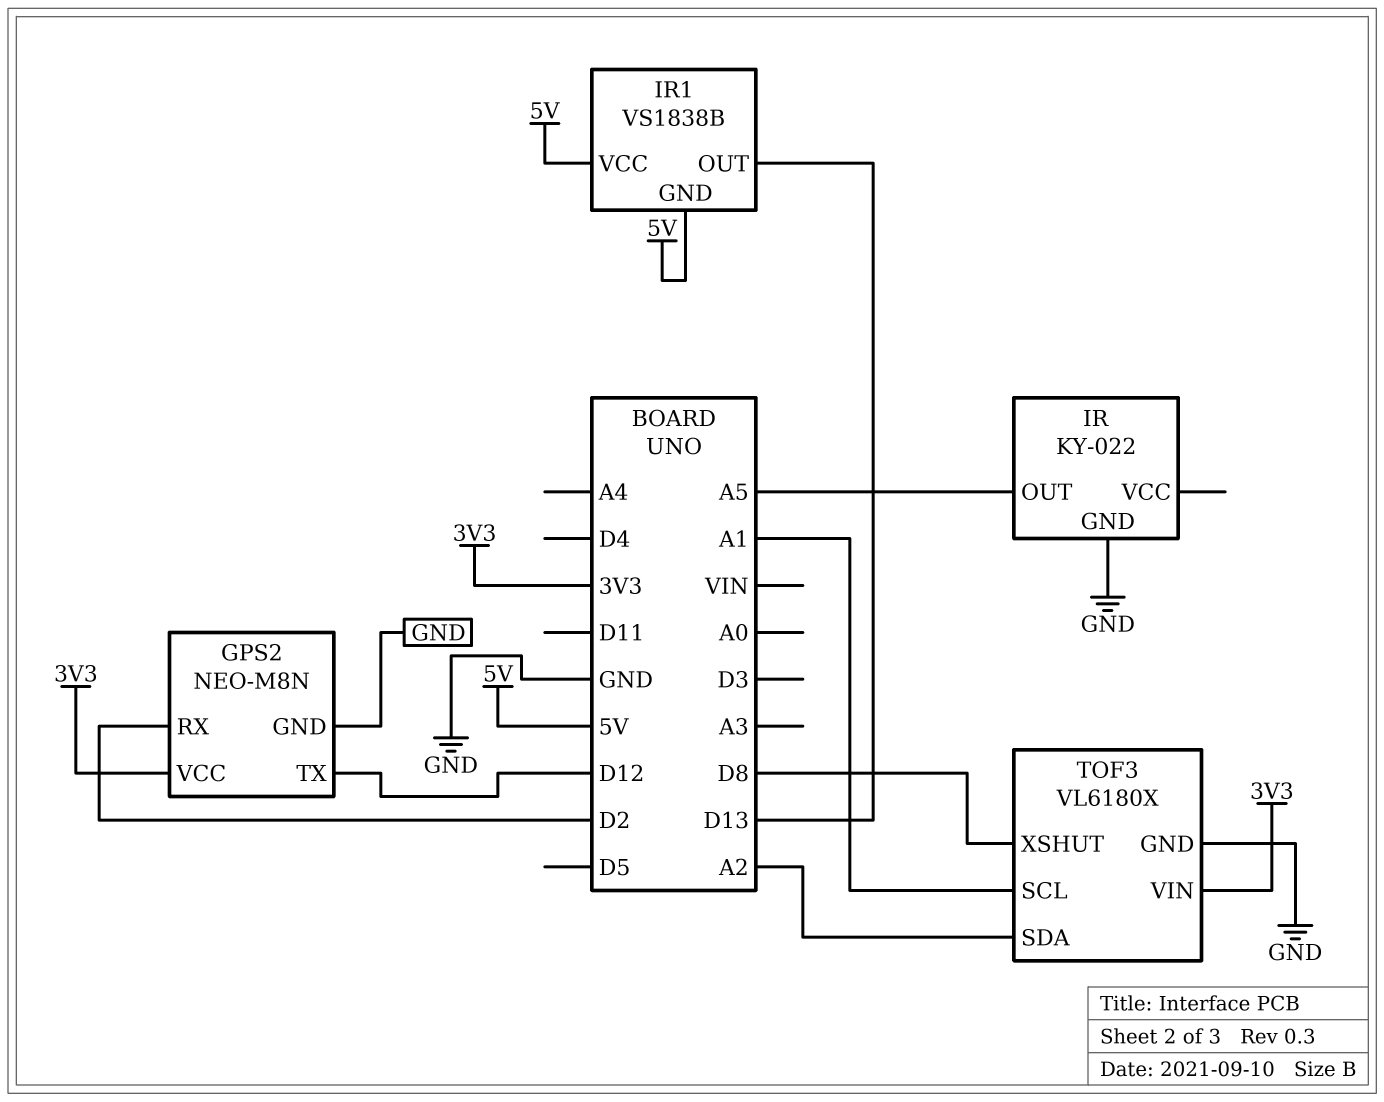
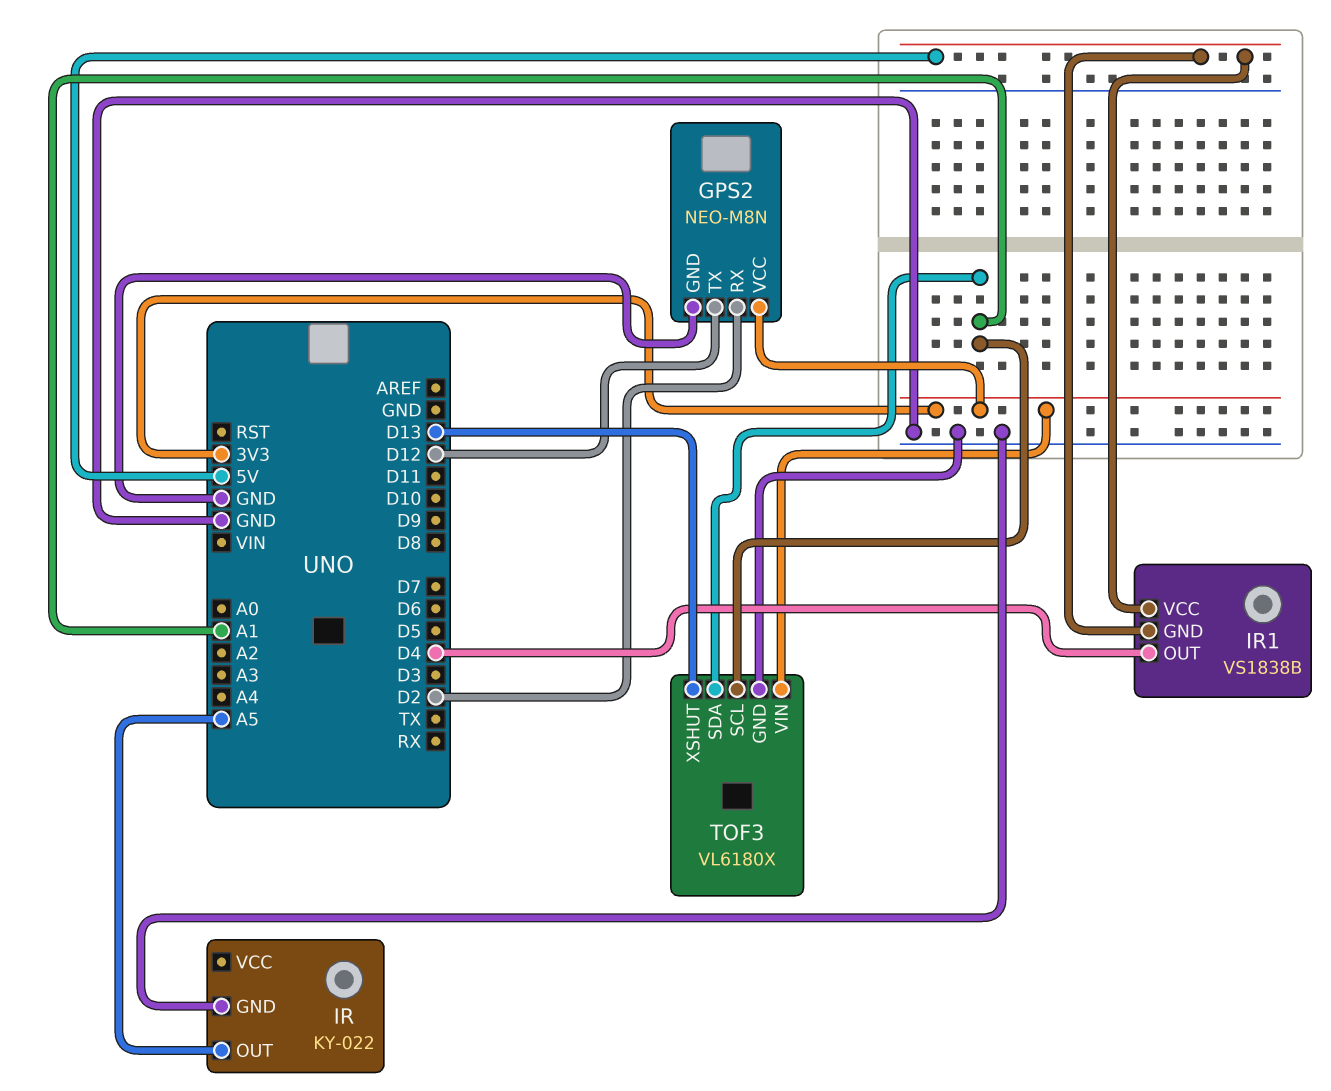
IR1 pin OUT: D13 -> D4
TOF3 pin SDA: A2 -> A1
TOF3 pin XSHUT: D8 -> D13

